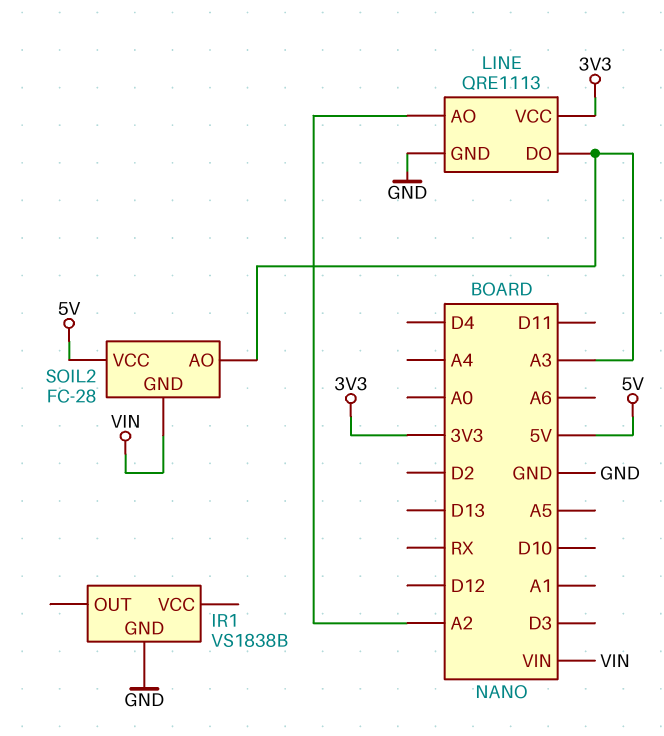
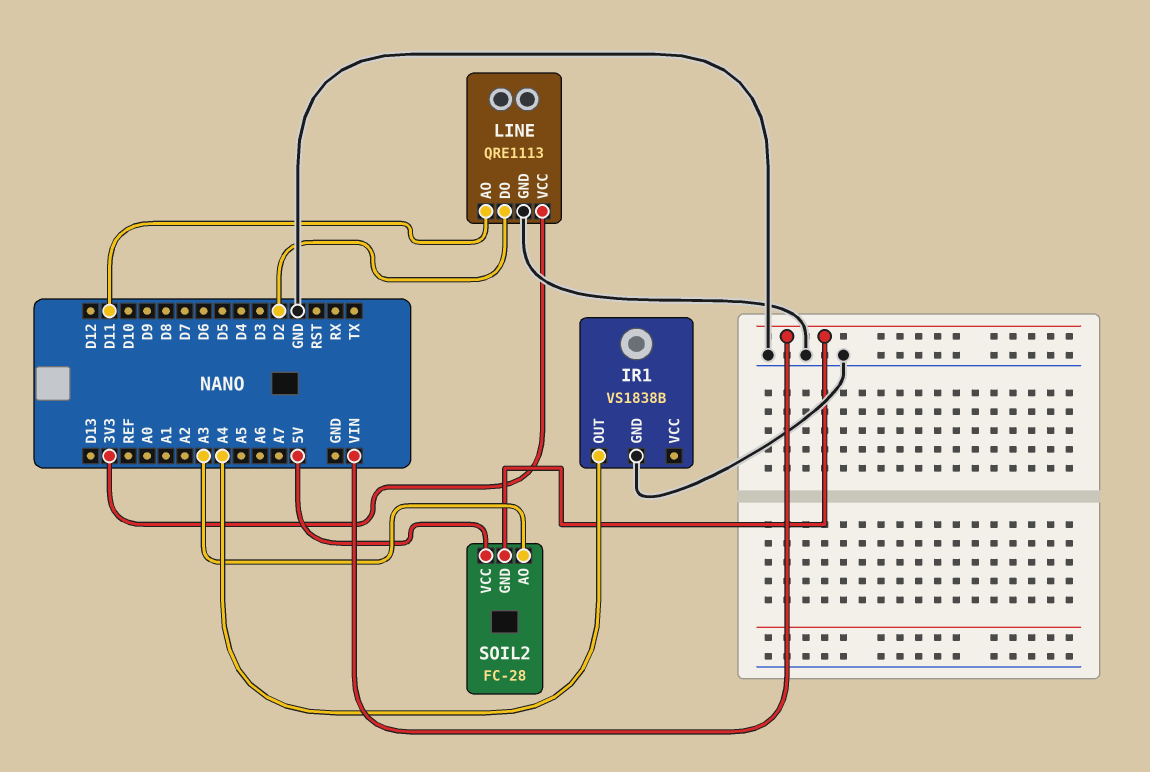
IR1 pin OUT: none -> A4
LINE pin AO: A2 -> D11
LINE pin DO: A3 -> D2

